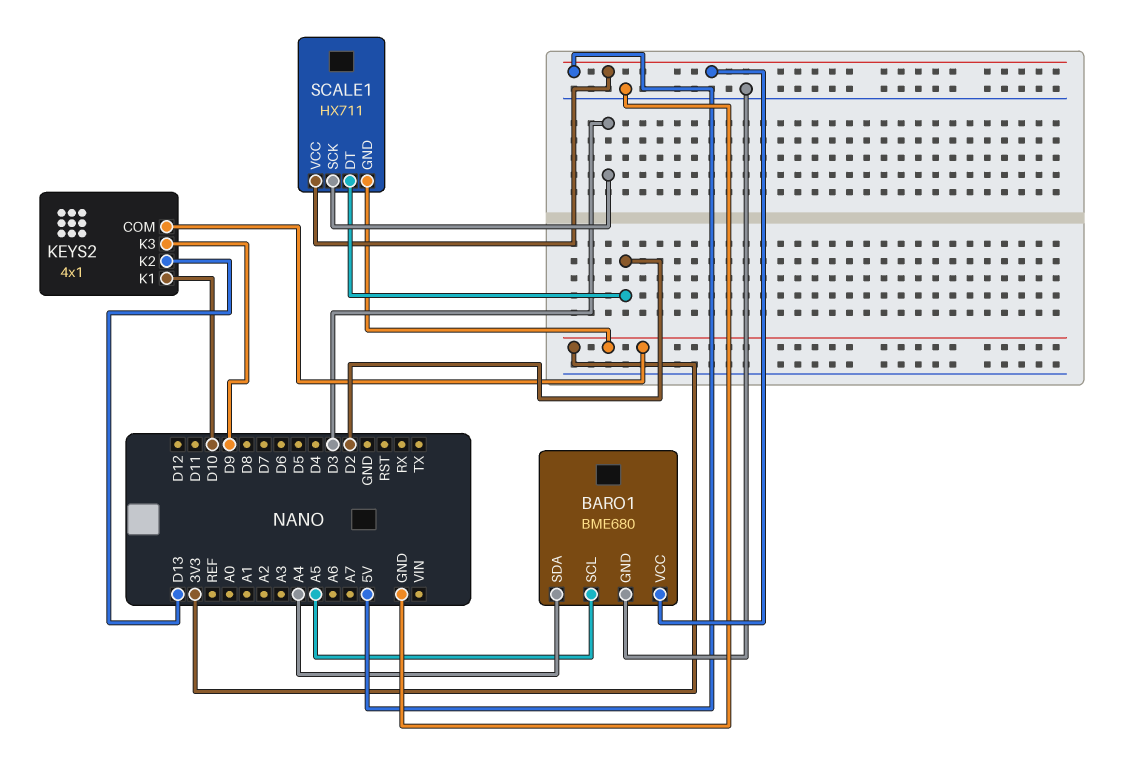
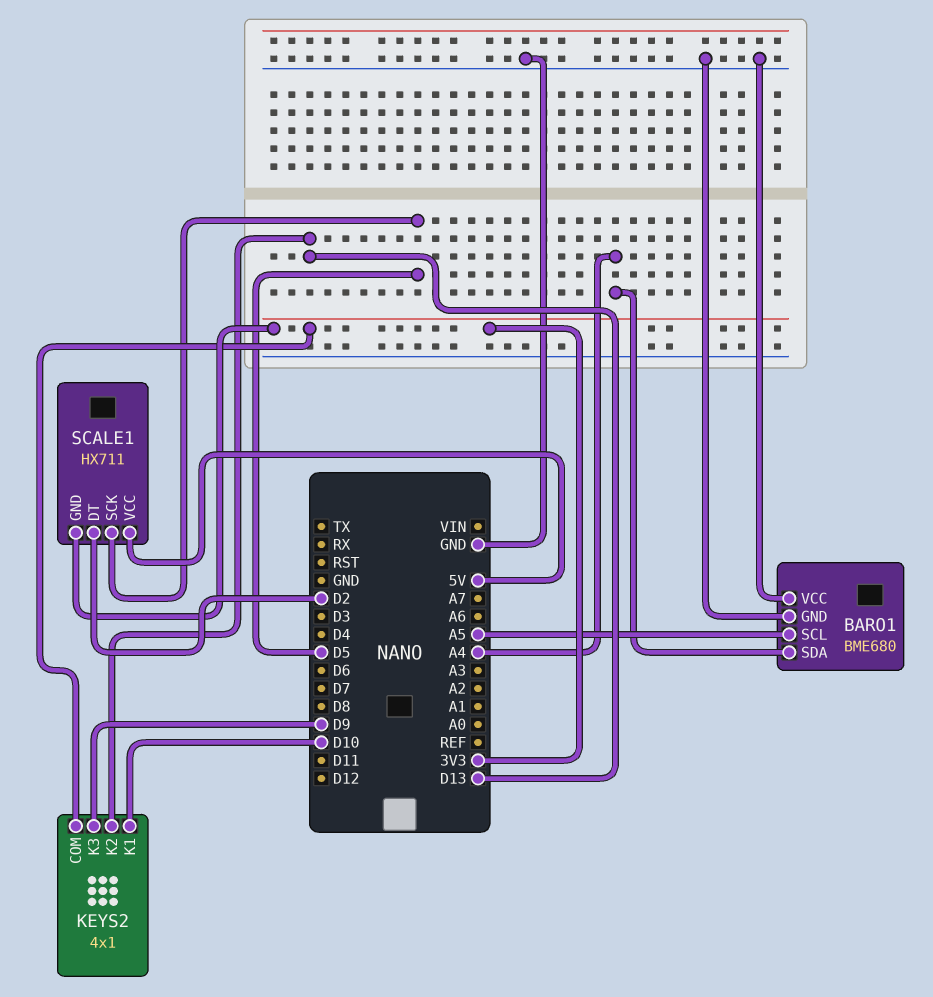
BARO1 pin VCC: 5V -> GND
SCALE1 pin SCK: D3 -> D5

